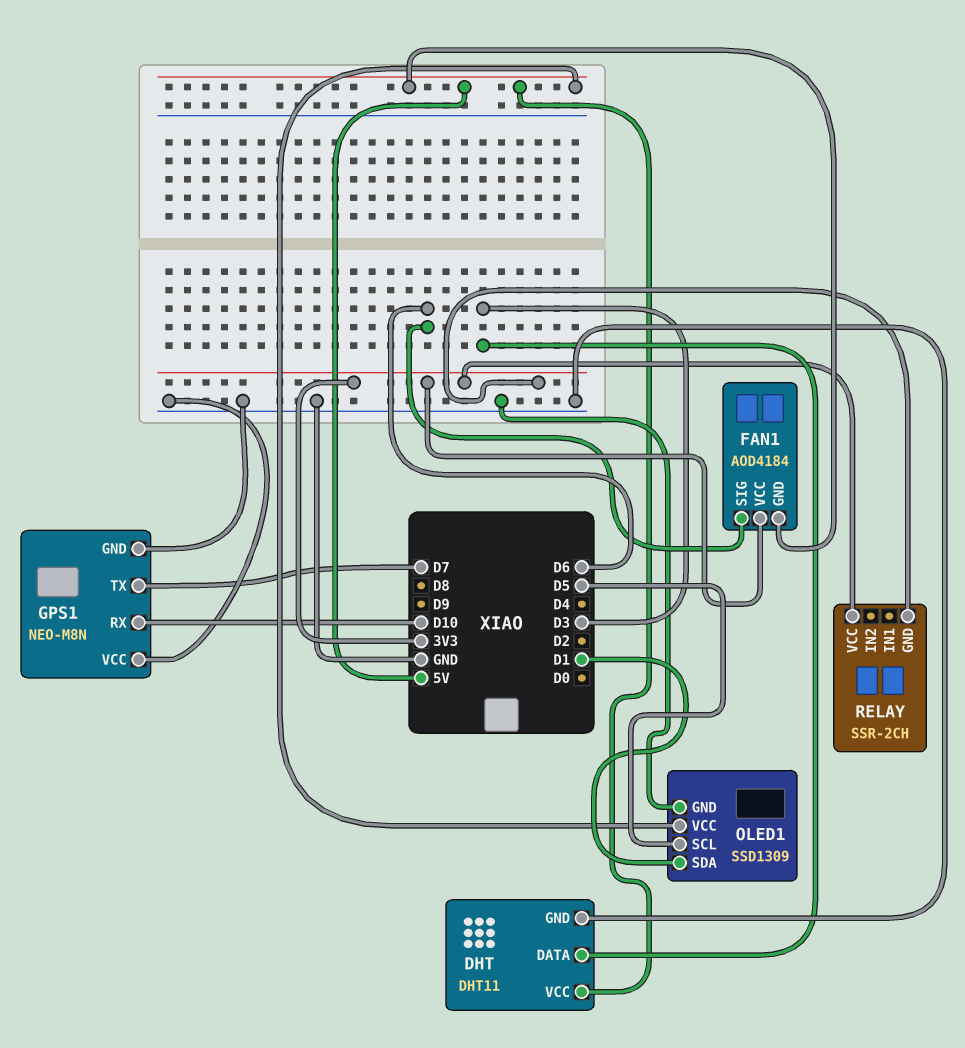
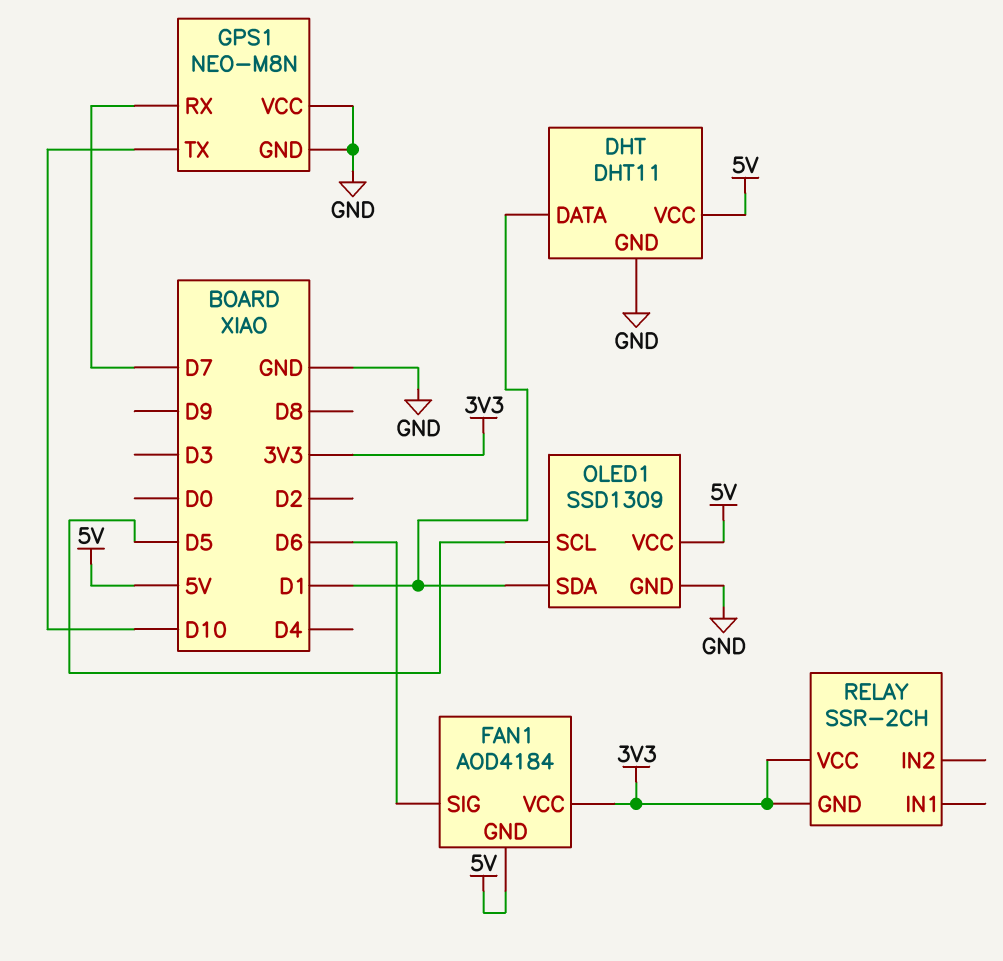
DHT pin DATA: D3 -> D1
GPS1 pin RX: D10 -> D7
GPS1 pin TX: D7 -> D10

